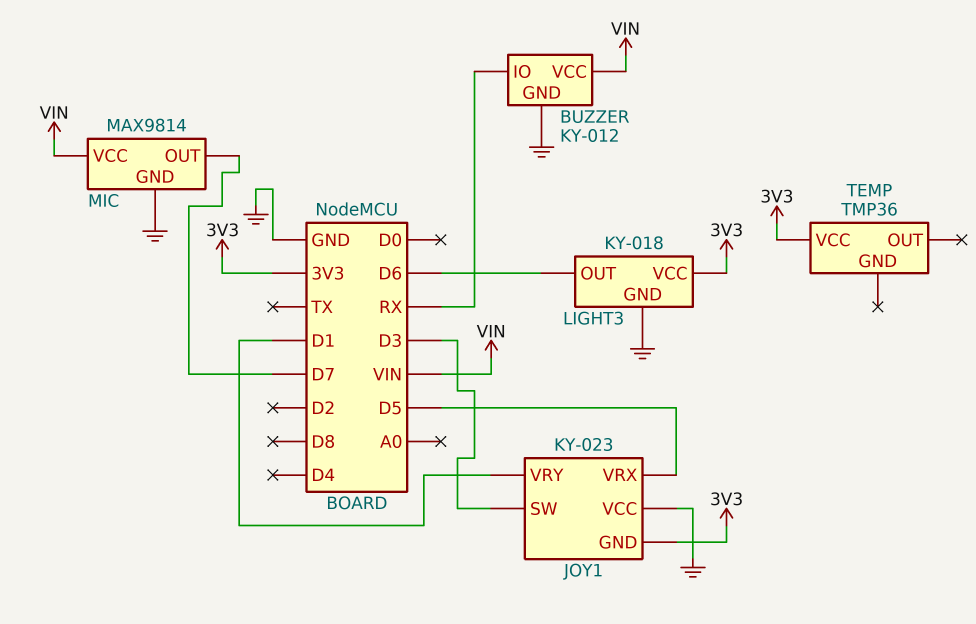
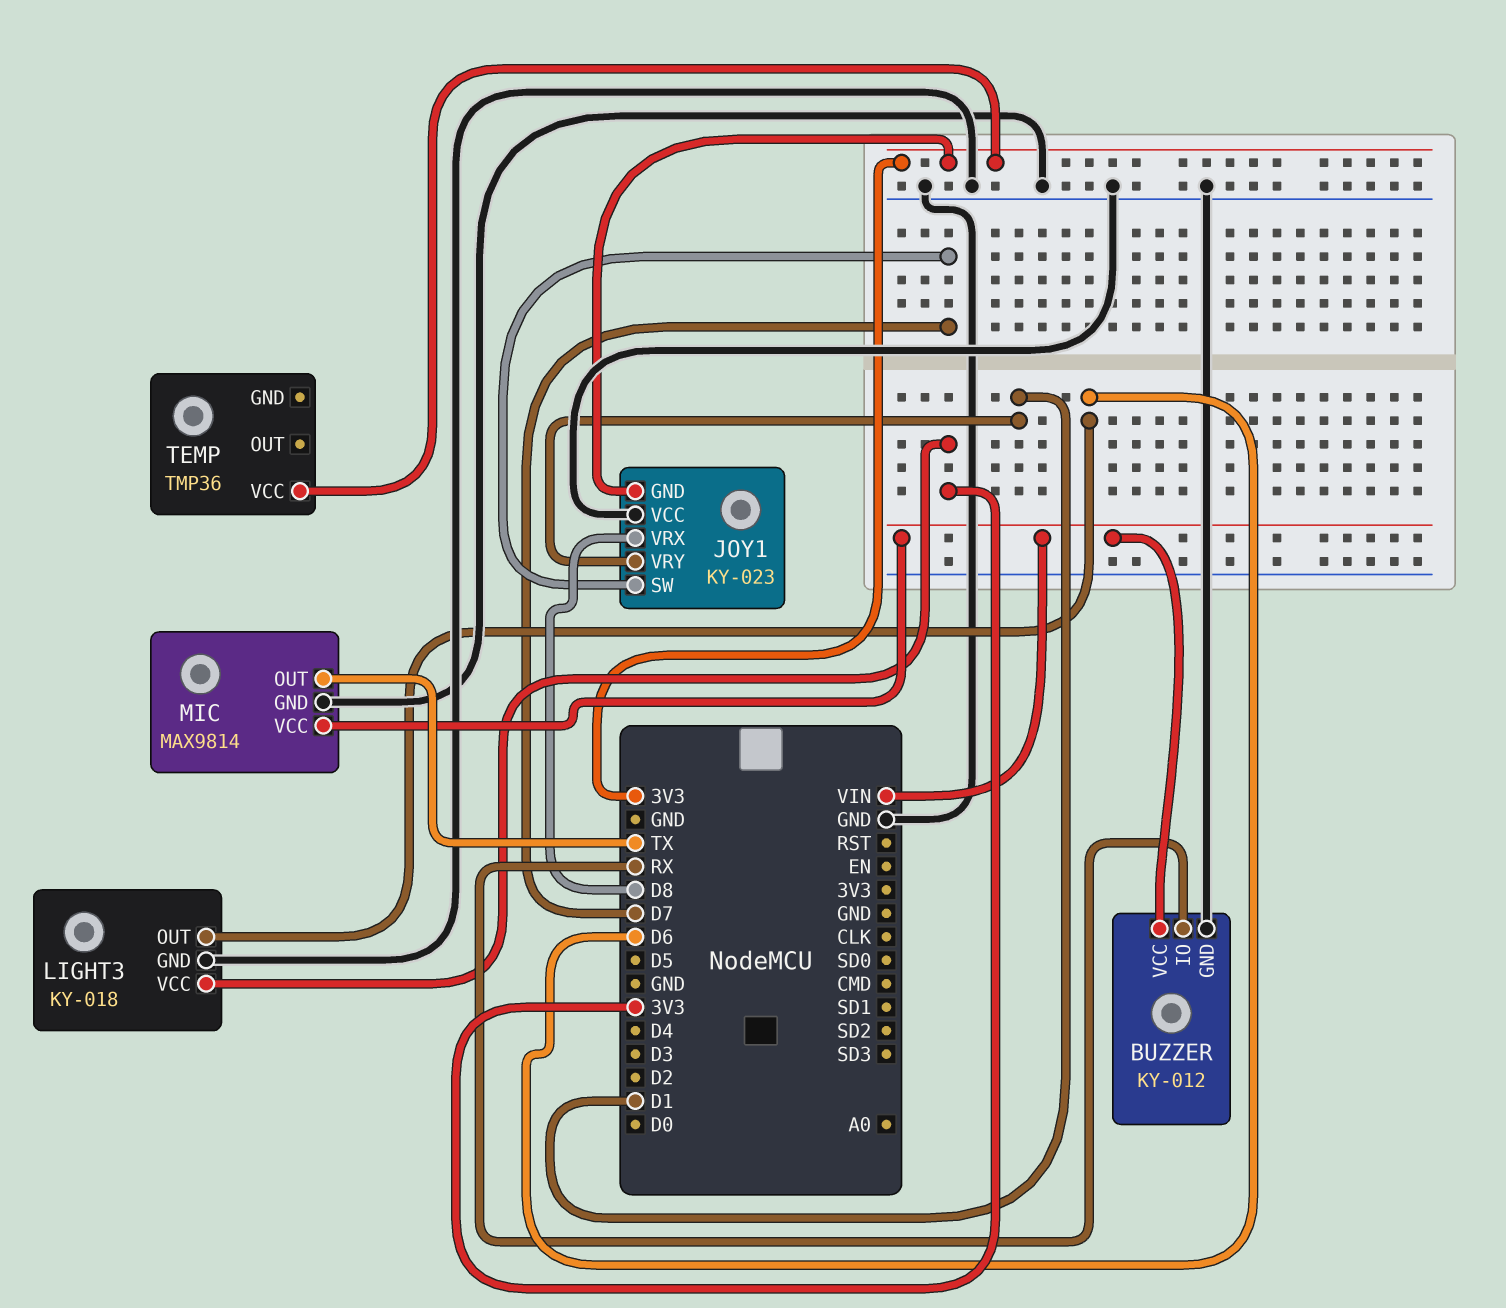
JOY1 pin SW: D3 -> D7
JOY1 pin VRX: D5 -> D8
MIC pin OUT: D7 -> TX

